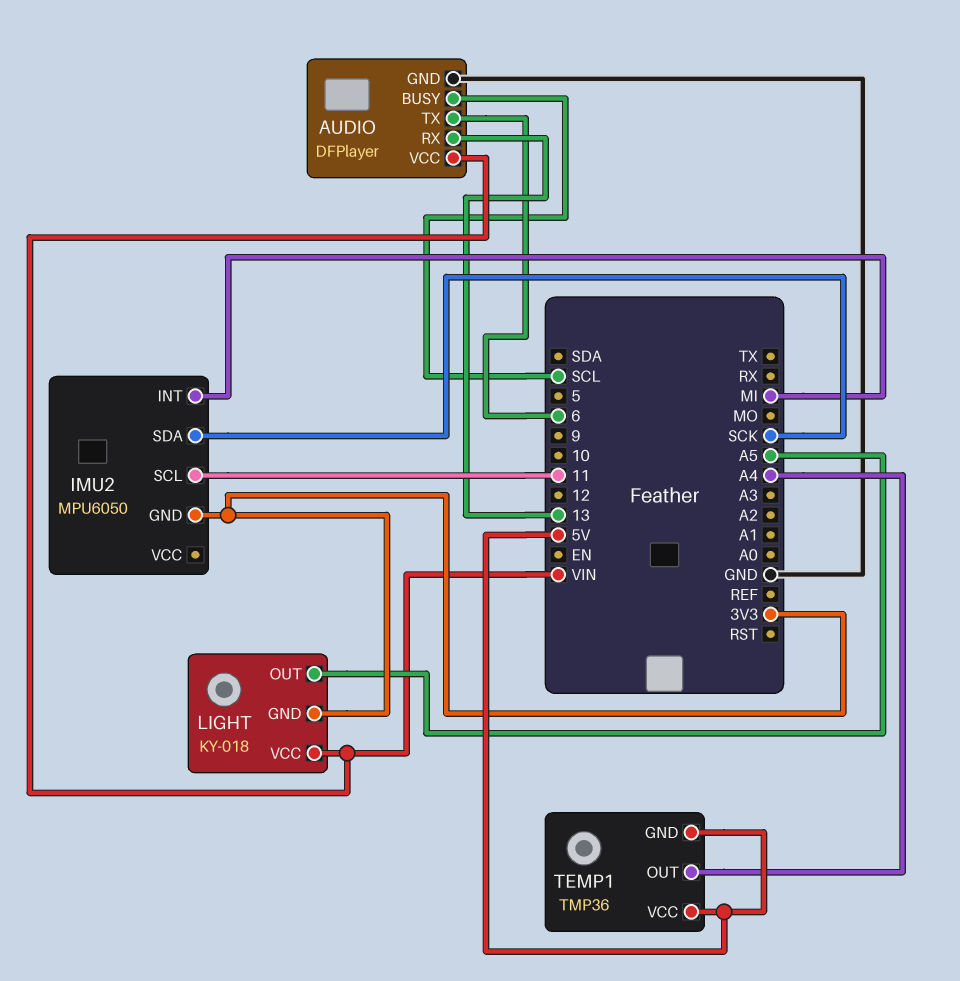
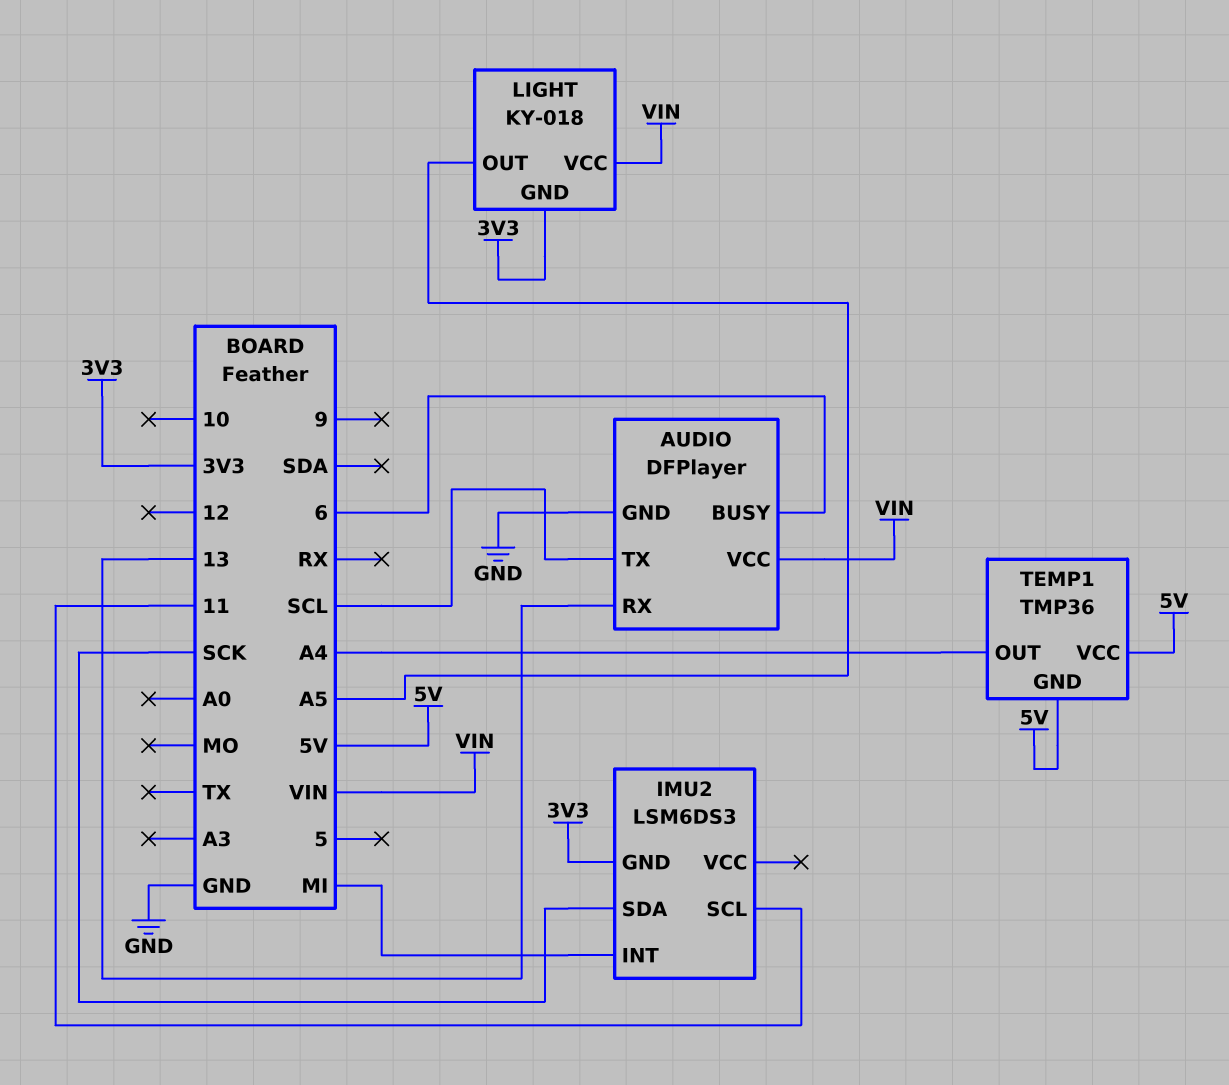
AUDIO pin BUSY: SCL -> 6
AUDIO pin TX: 6 -> SCL
IMU2: MPU6050 -> LSM6DS3

